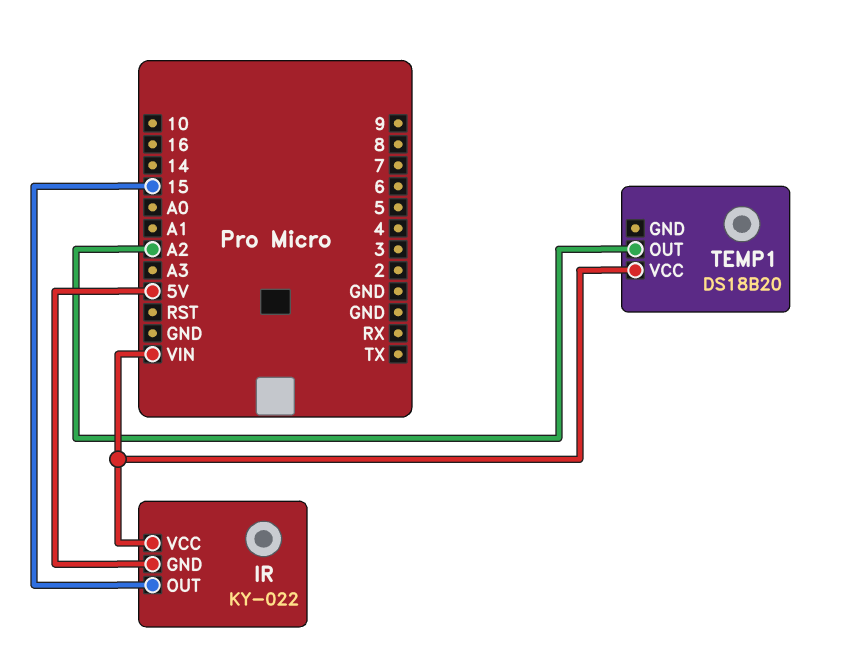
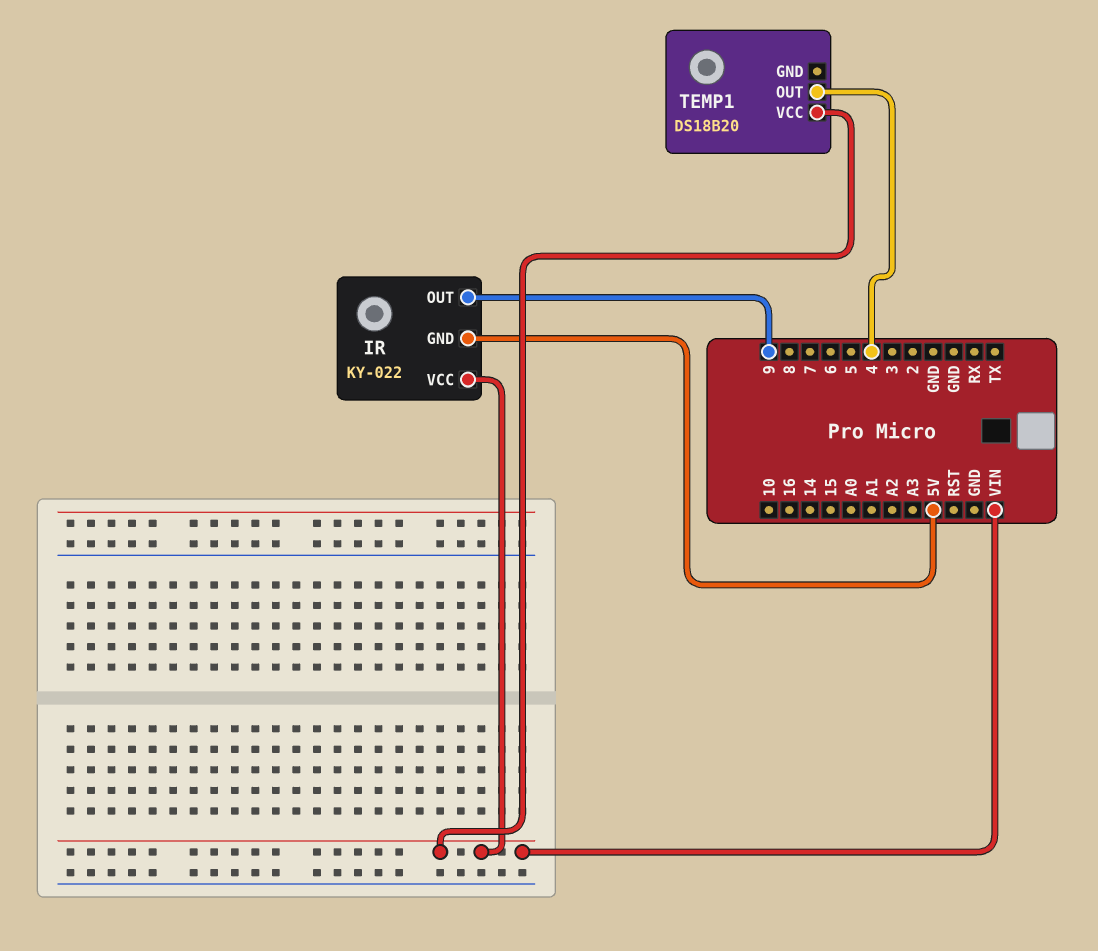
IR pin OUT: 15 -> 9
TEMP1 pin OUT: A2 -> 4

